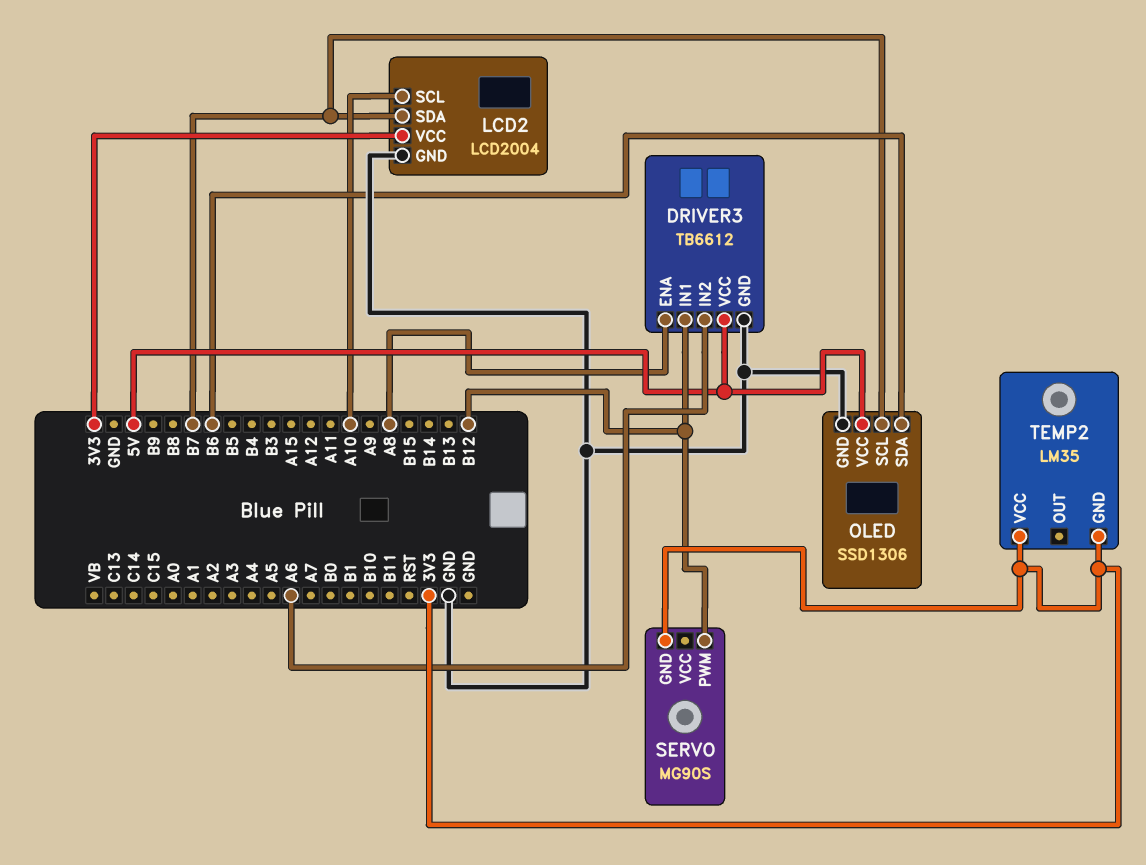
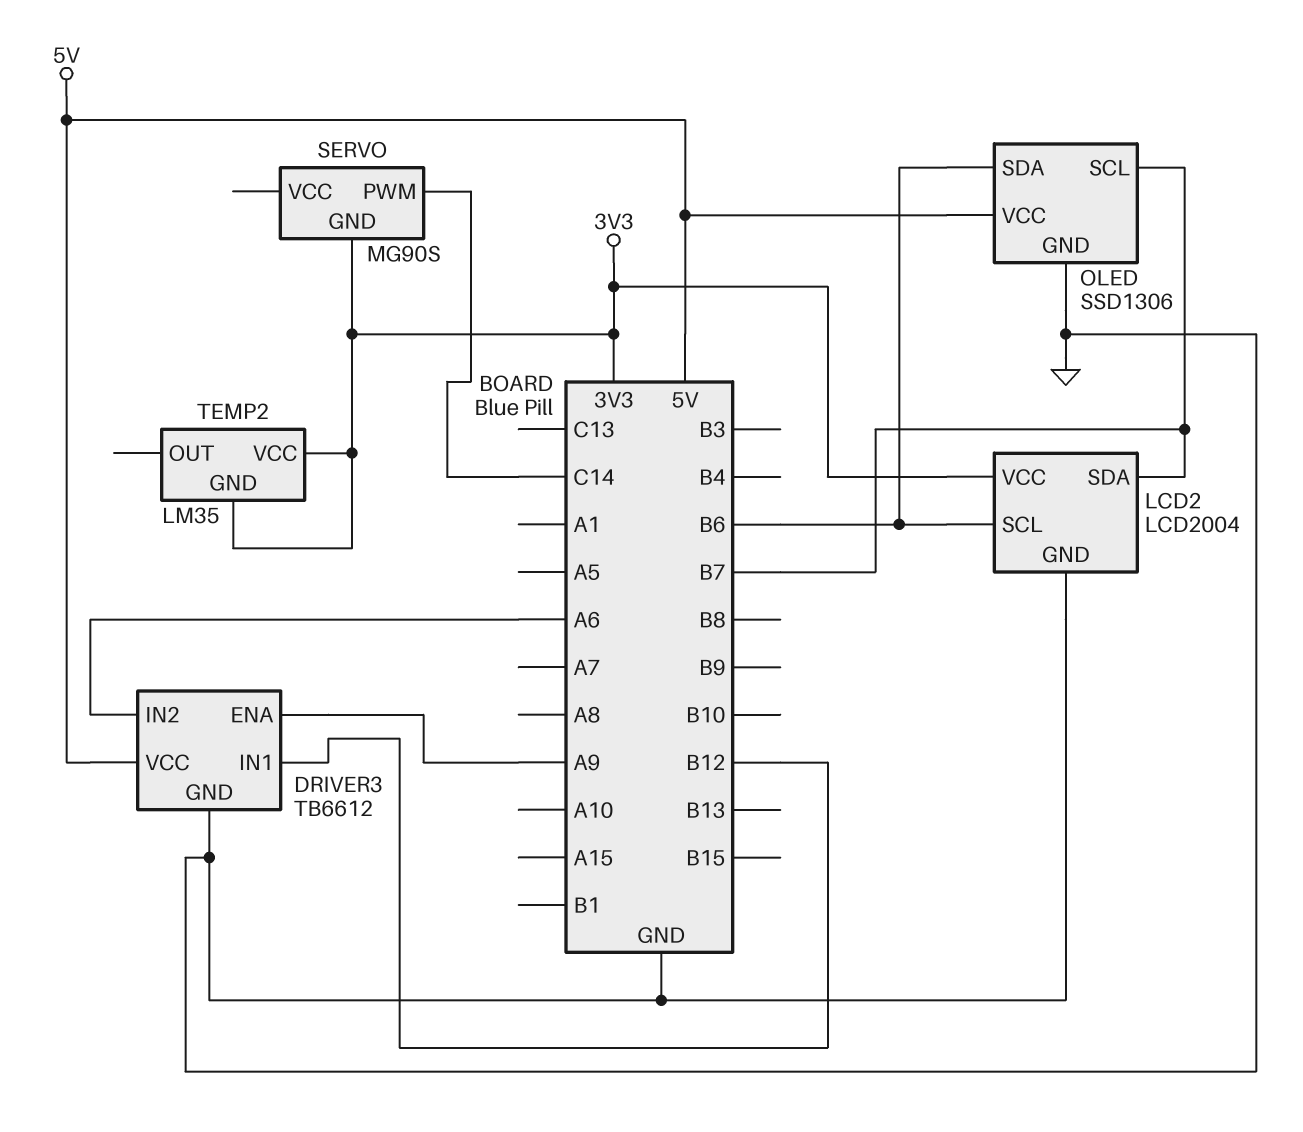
DRIVER3 pin ENA: A8 -> A9
LCD2 pin SCL: A10 -> B6
SERVO pin PWM: B12 -> C14

